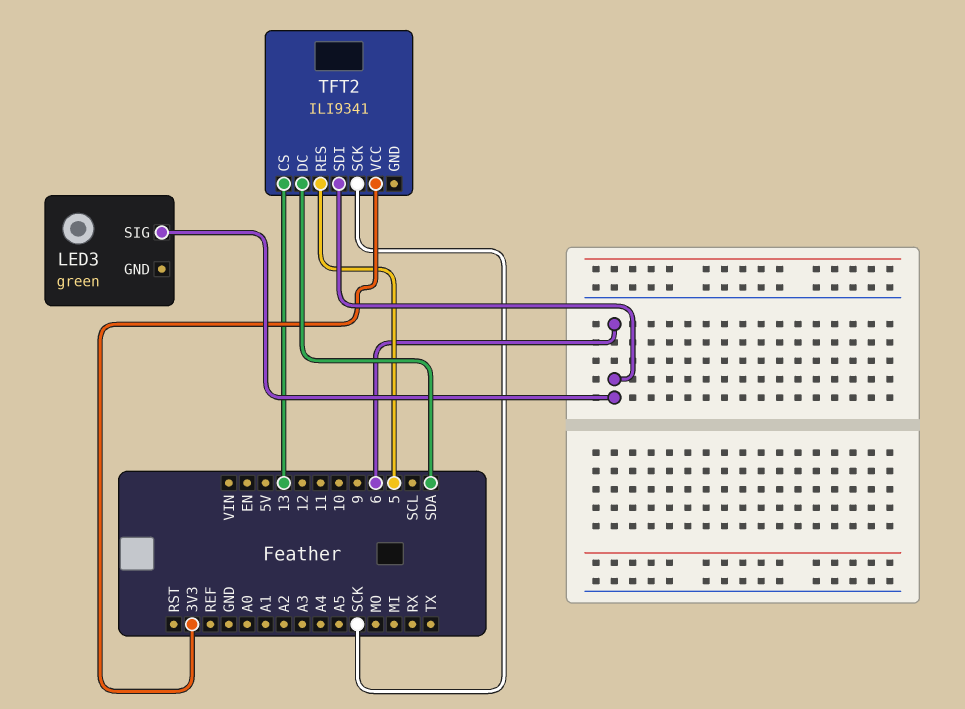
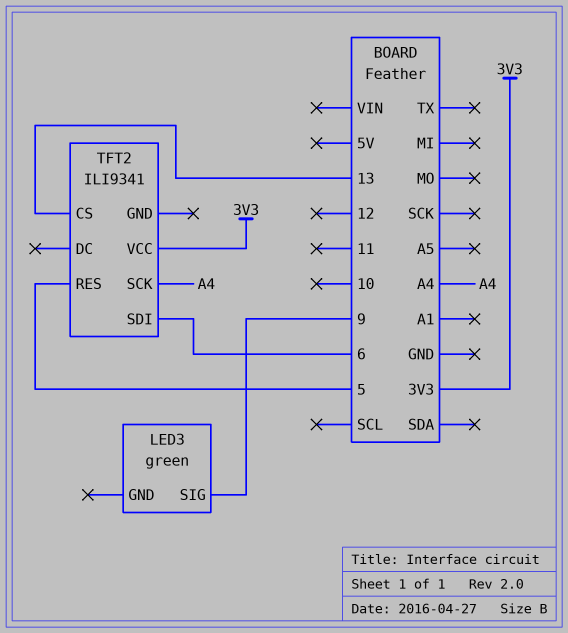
LED3 pin SIG: 6 -> 9
TFT2 pin DC: SDA -> none
TFT2 pin SCK: SCK -> A4

